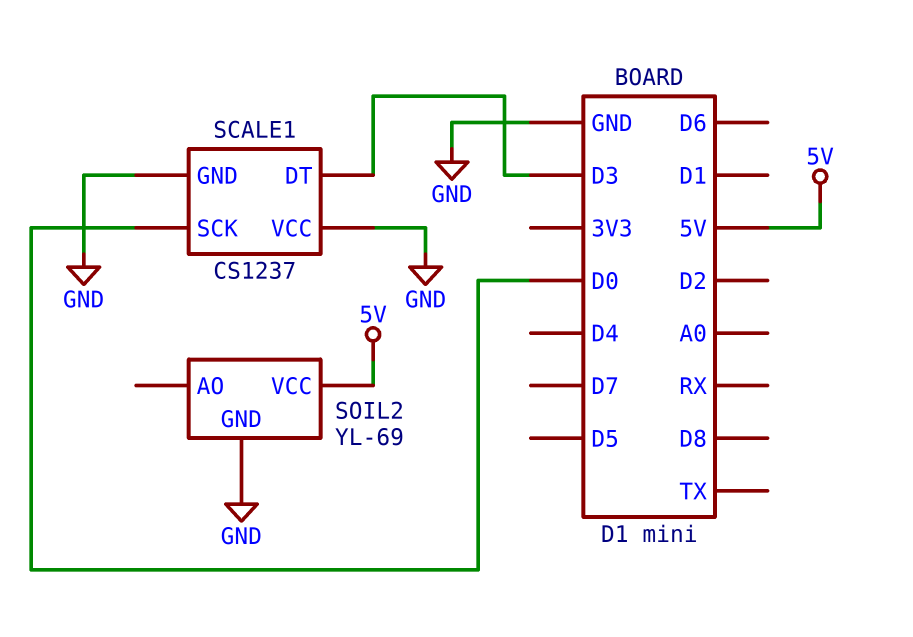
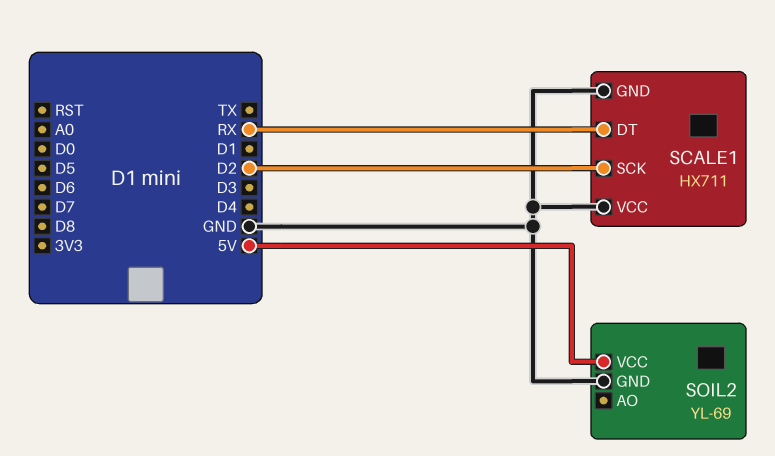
SCALE1: CS1237 -> HX711
SCALE1 pin DT: D3 -> RX
SCALE1 pin SCK: D0 -> D2

